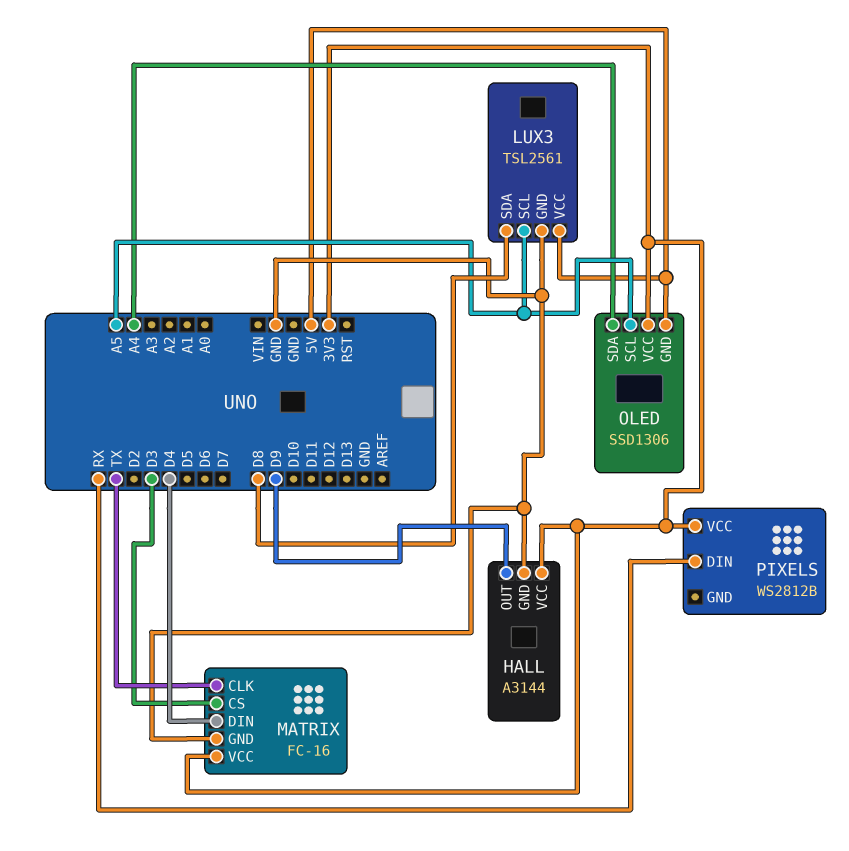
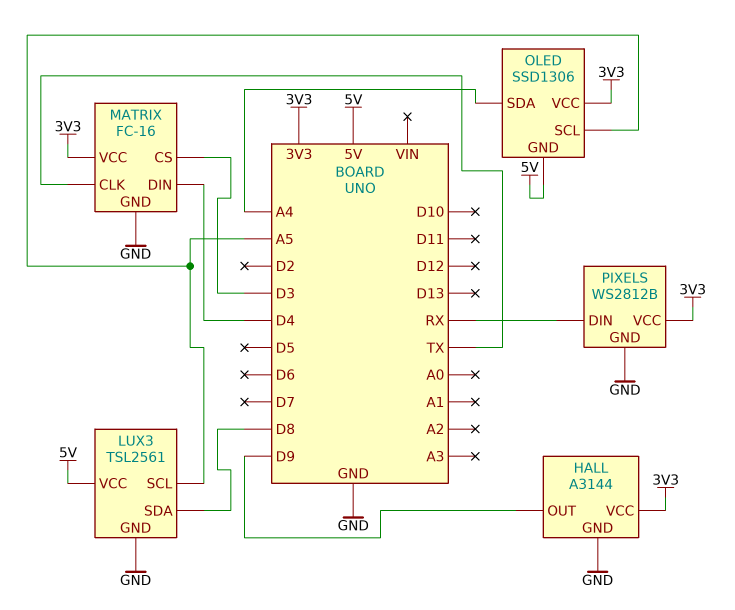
PIXELS pin GND: none -> GND

